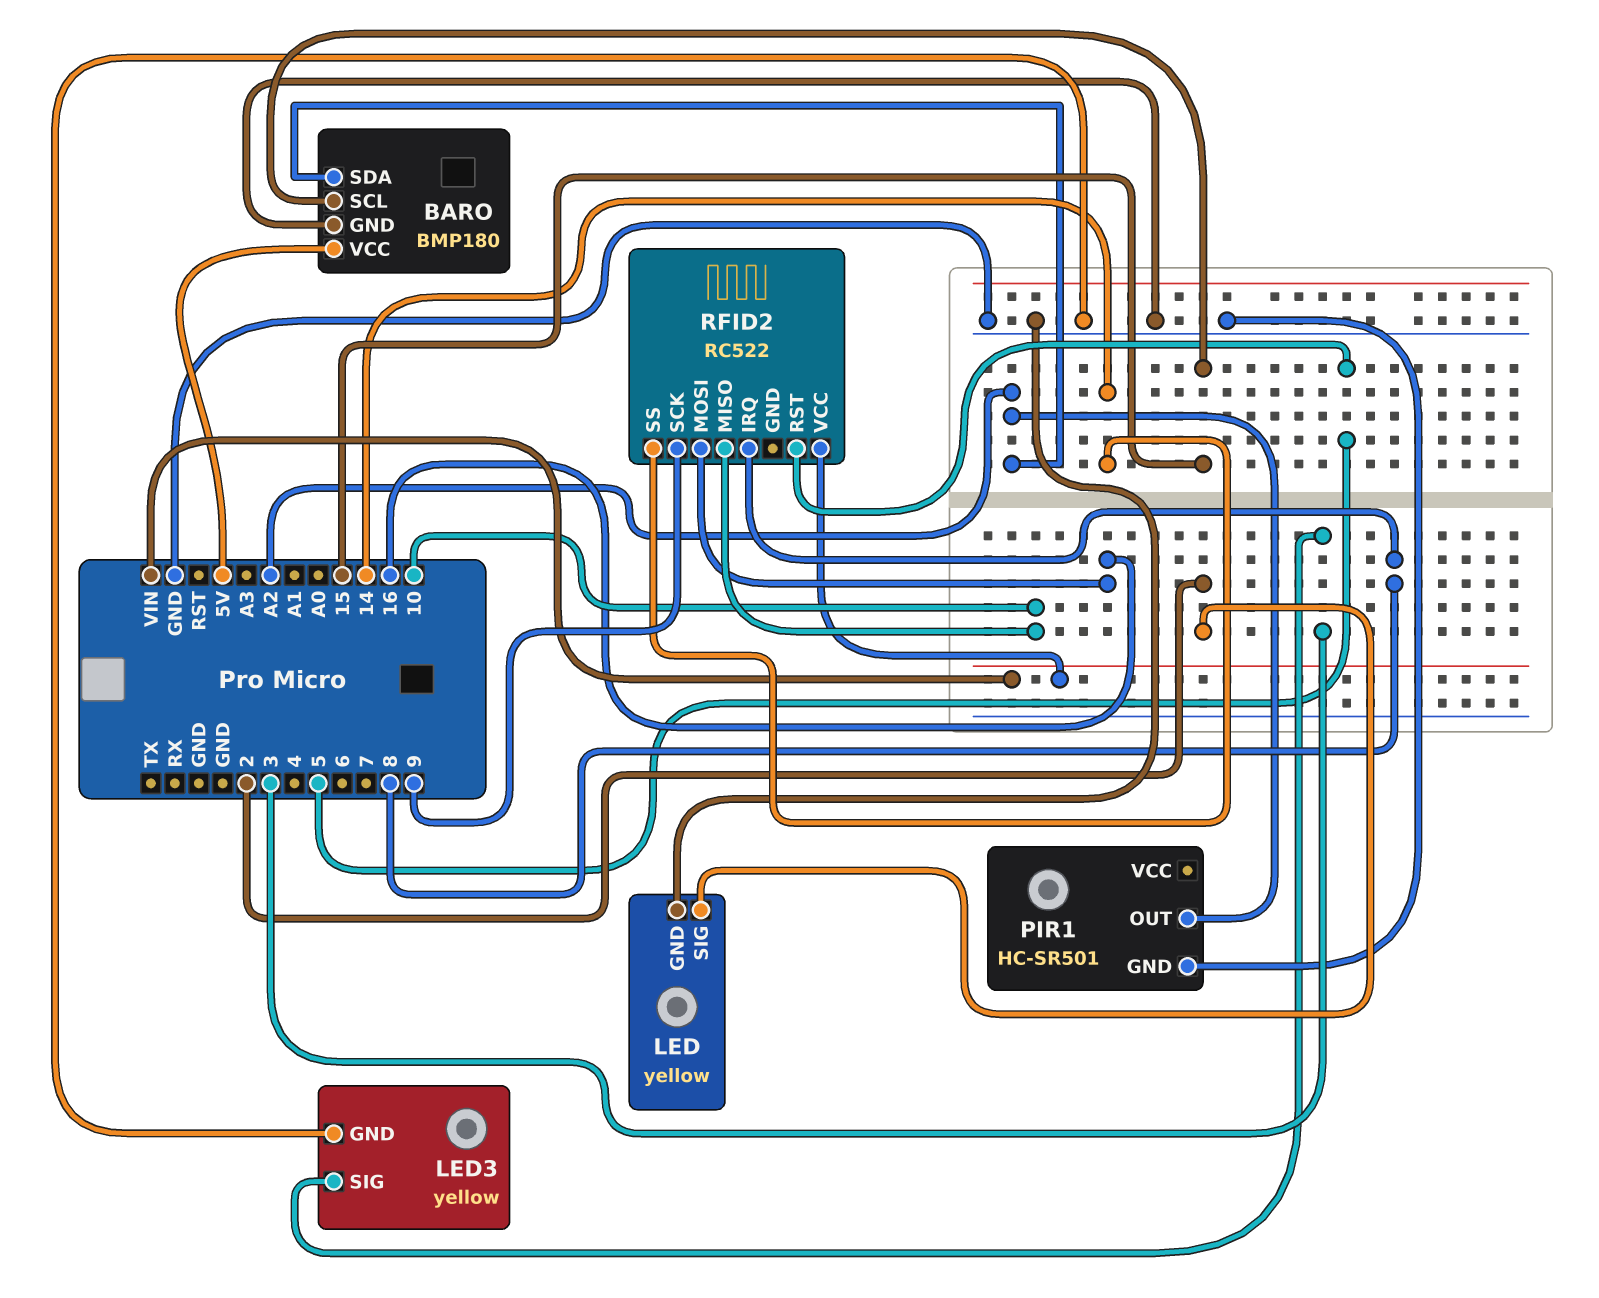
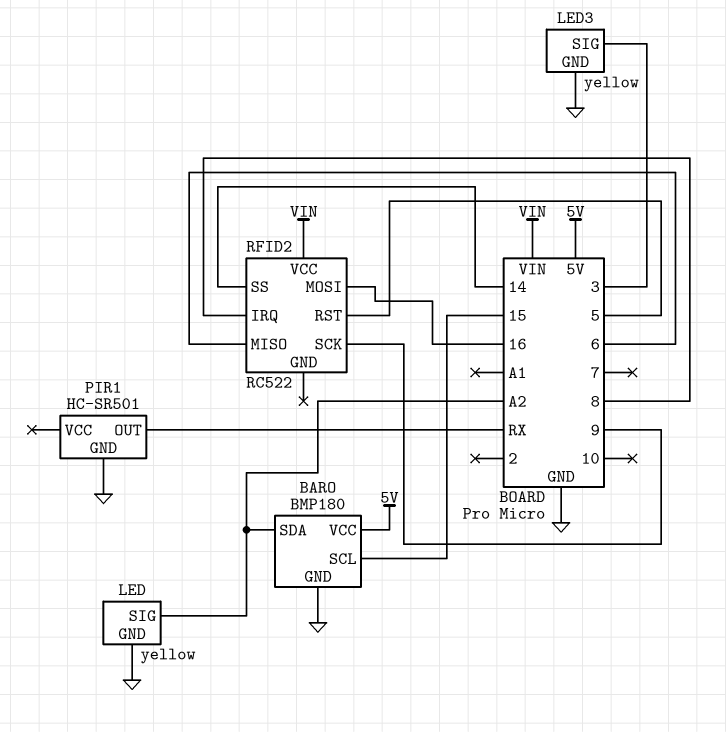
LED pin SIG: 2 -> A2
PIR1 pin OUT: A2 -> RX
RFID2 pin MISO: 10 -> 6

